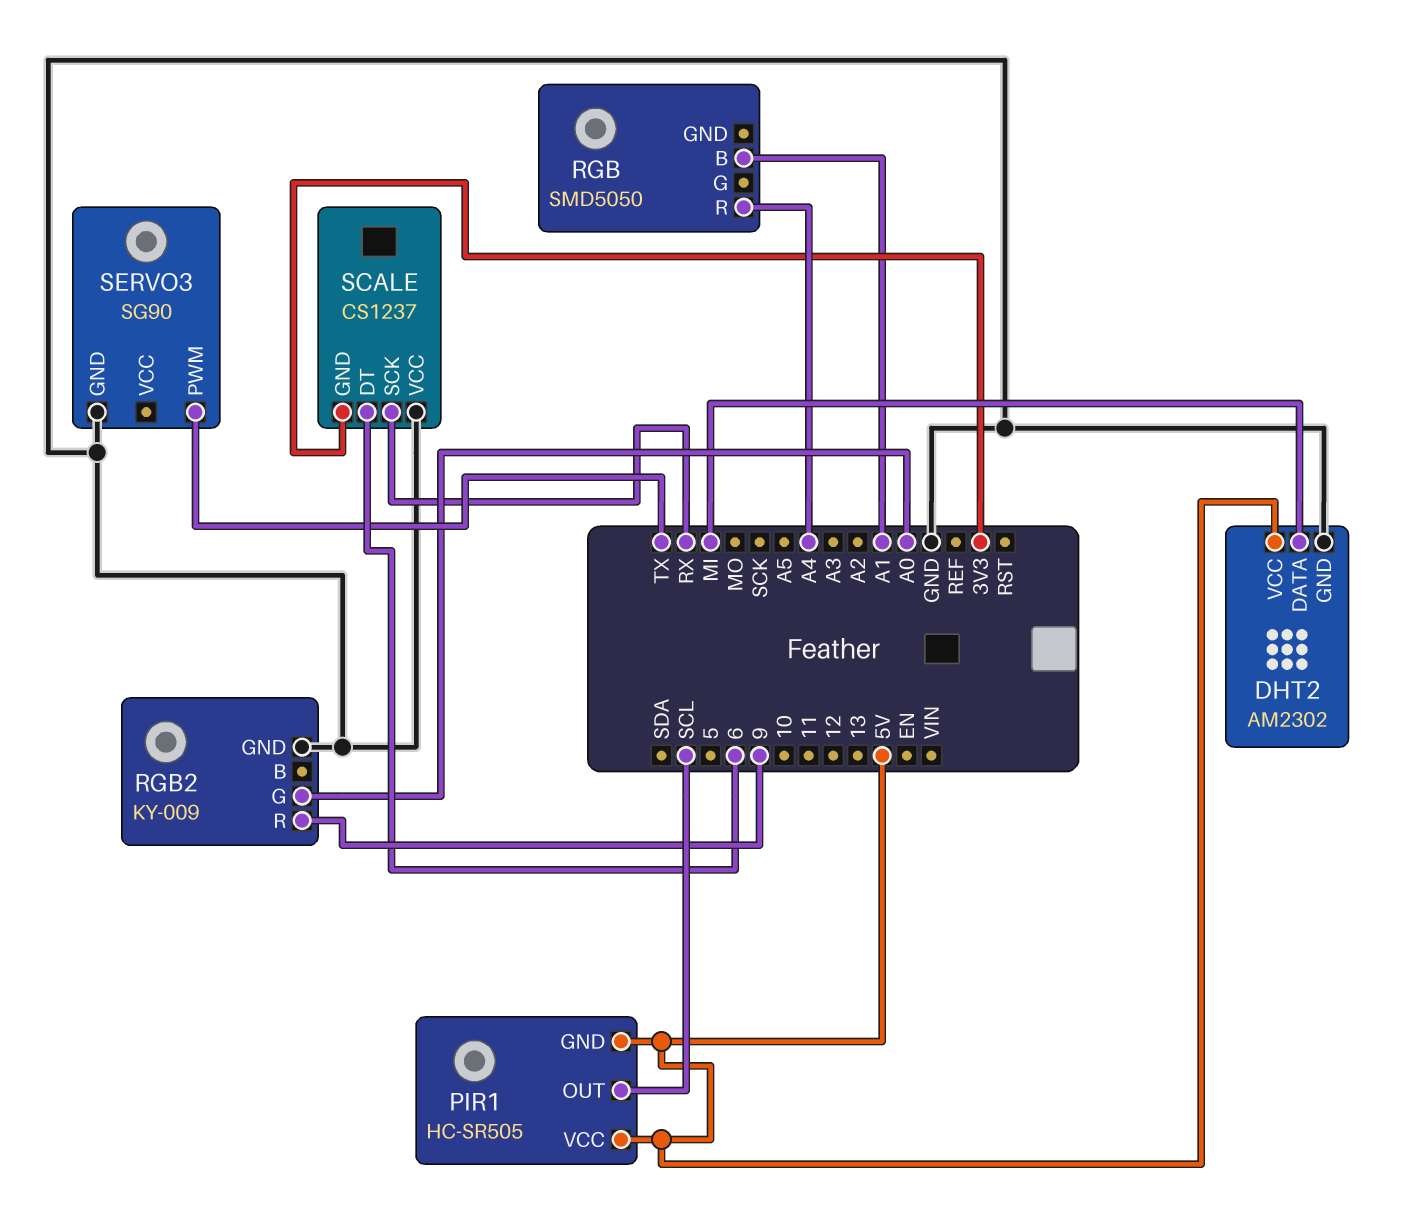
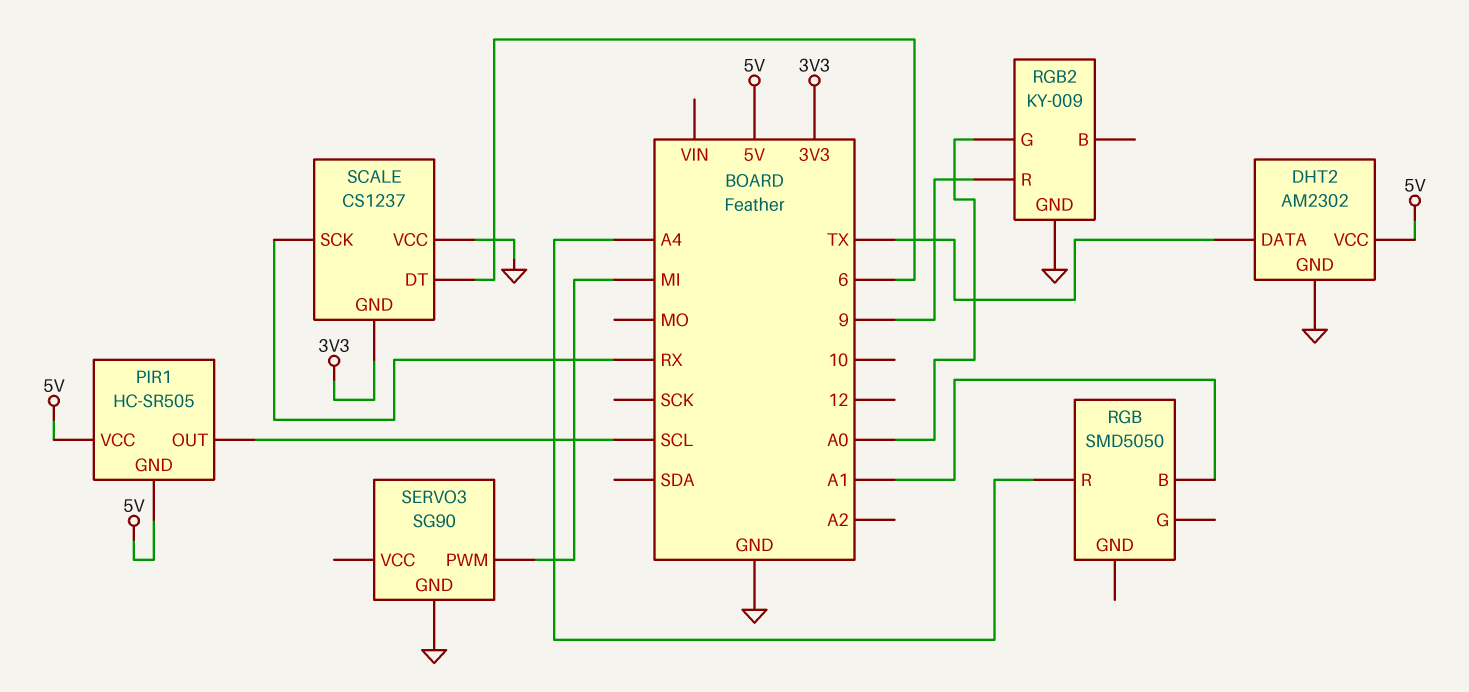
DHT2 pin DATA: MI -> TX
SERVO3 pin PWM: TX -> MI

